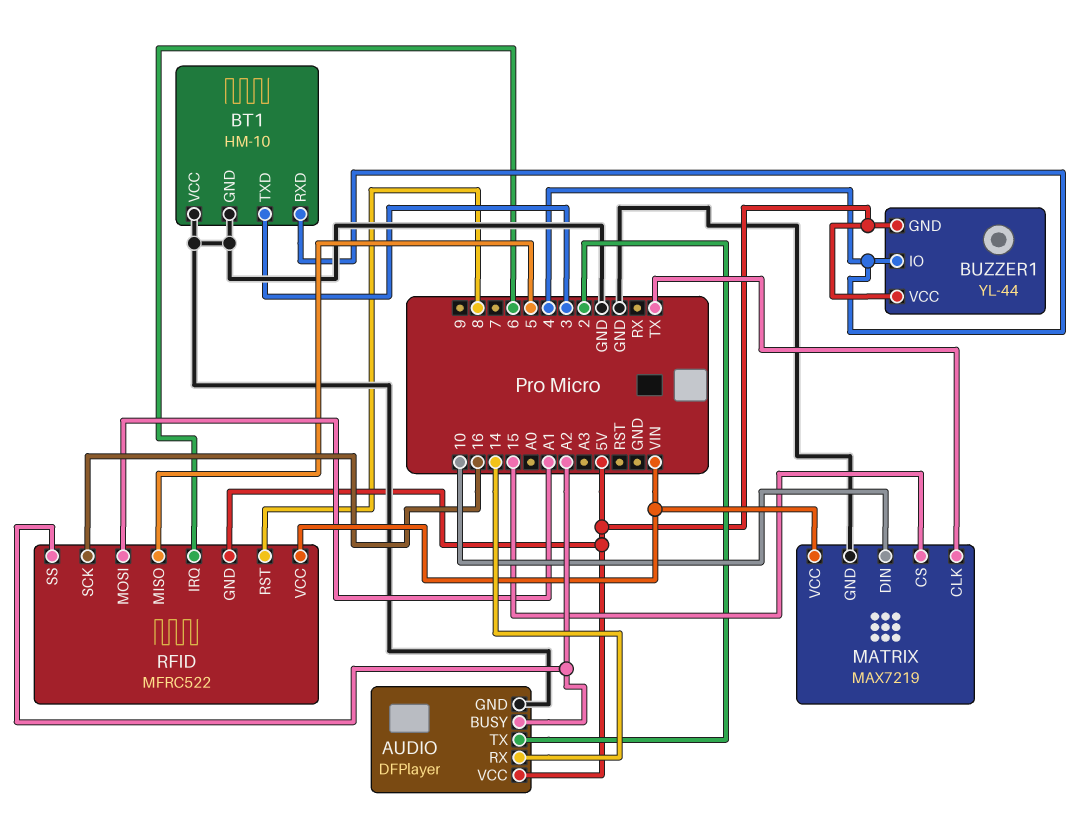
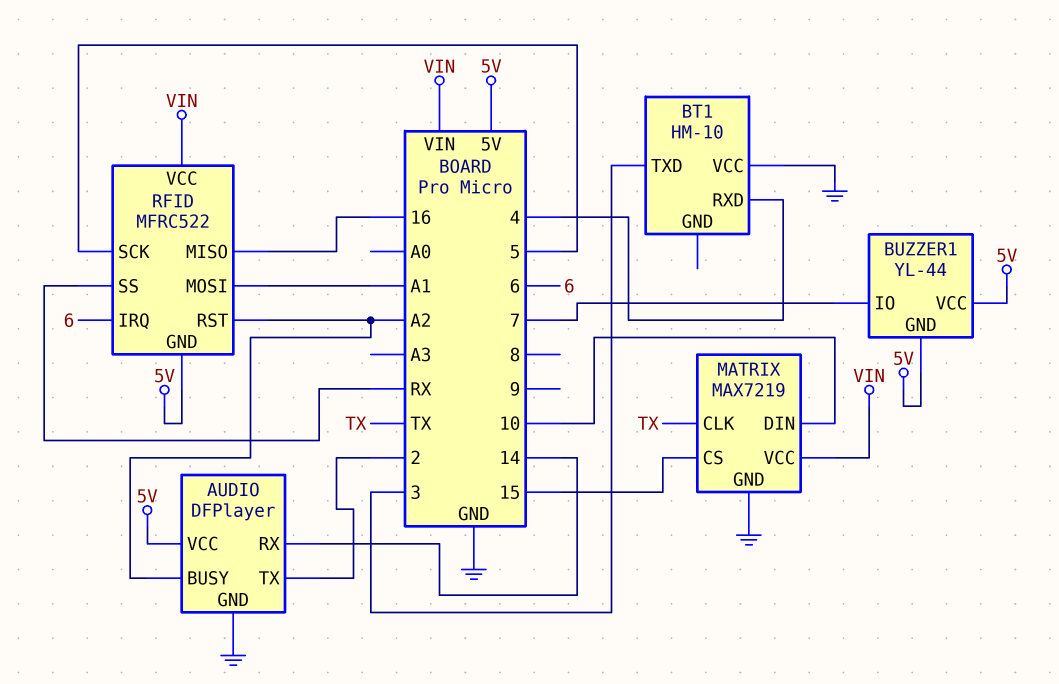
BT1 pin GND: GND -> none
BUZZER1 pin IO: 4 -> 7
RFID pin MISO: 5 -> 16
RFID pin RST: 8 -> A2
RFID pin SCK: 16 -> 5
RFID pin SS: A2 -> RX

